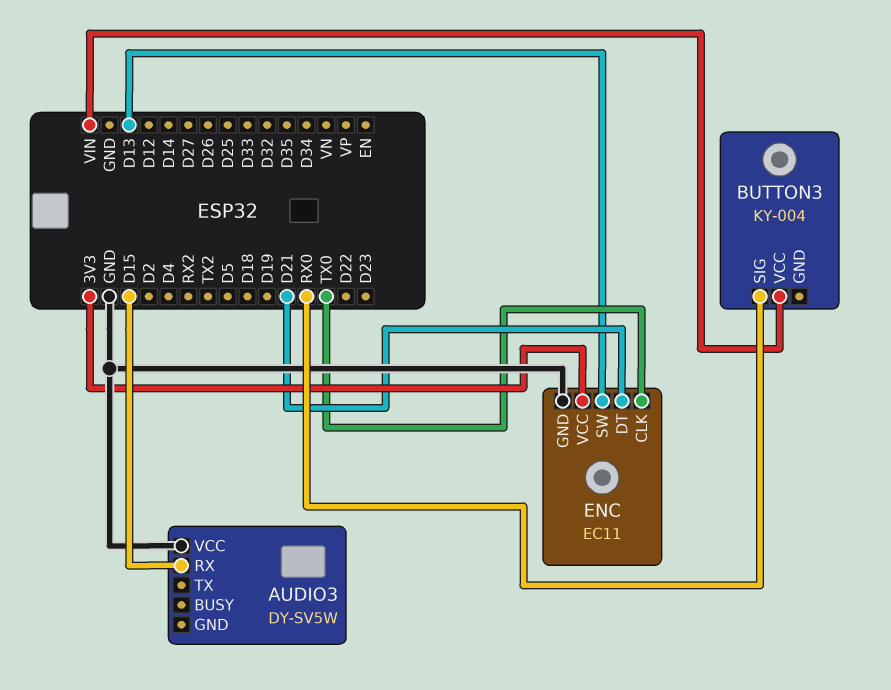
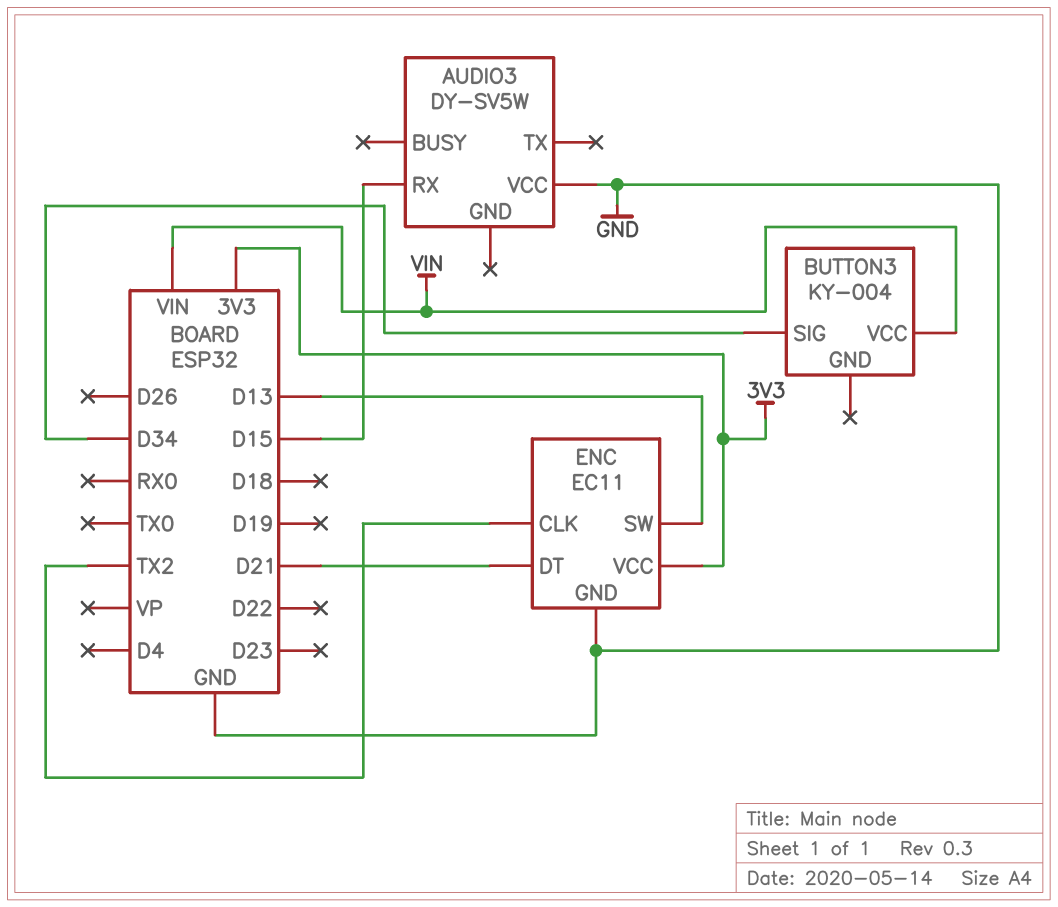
BUTTON3 pin SIG: RX0 -> D34
ENC pin CLK: TX0 -> TX2

